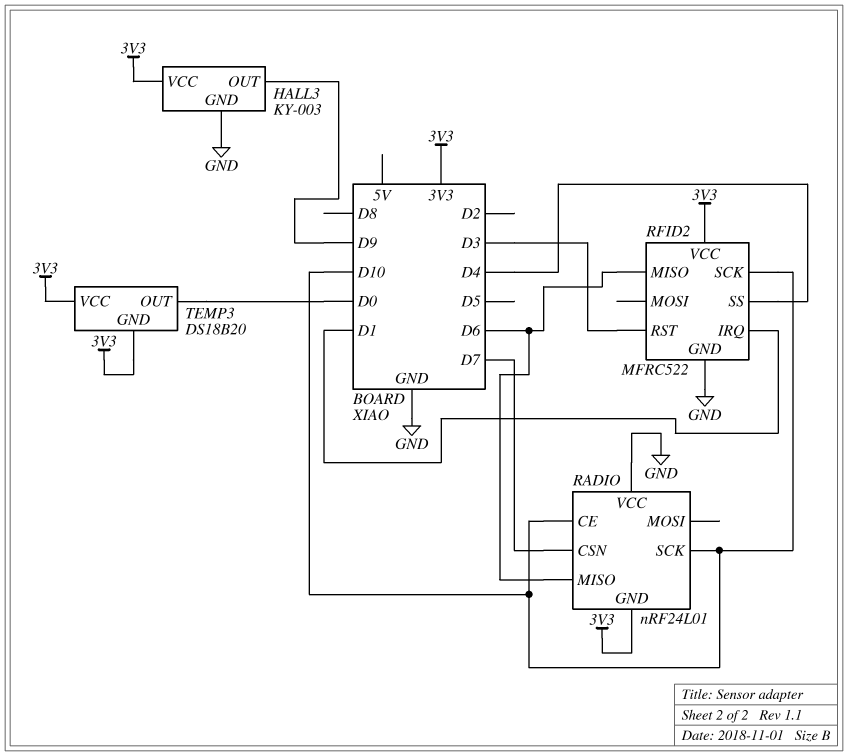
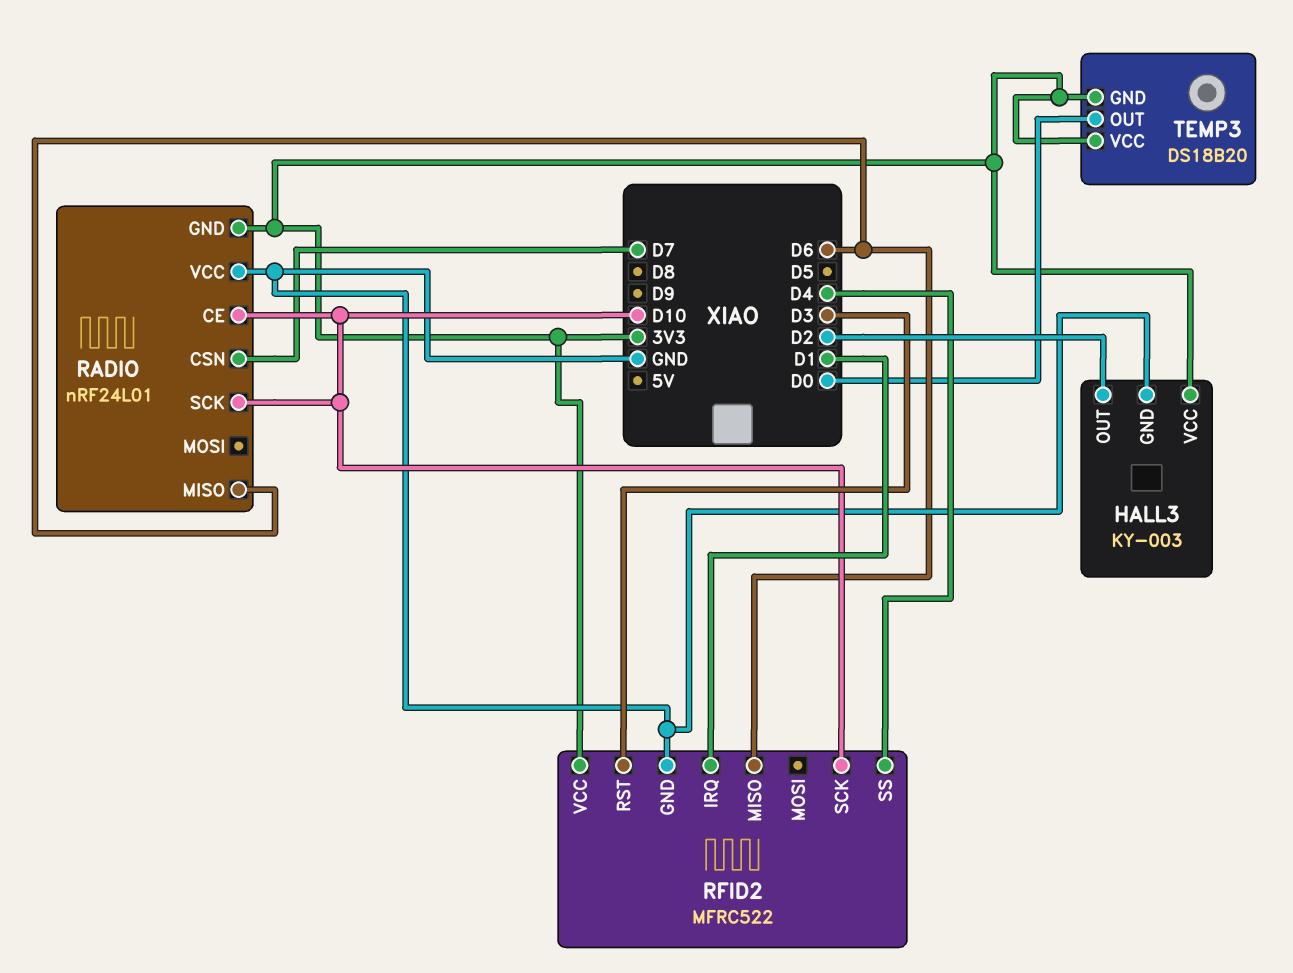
HALL3 pin OUT: D9 -> D2

